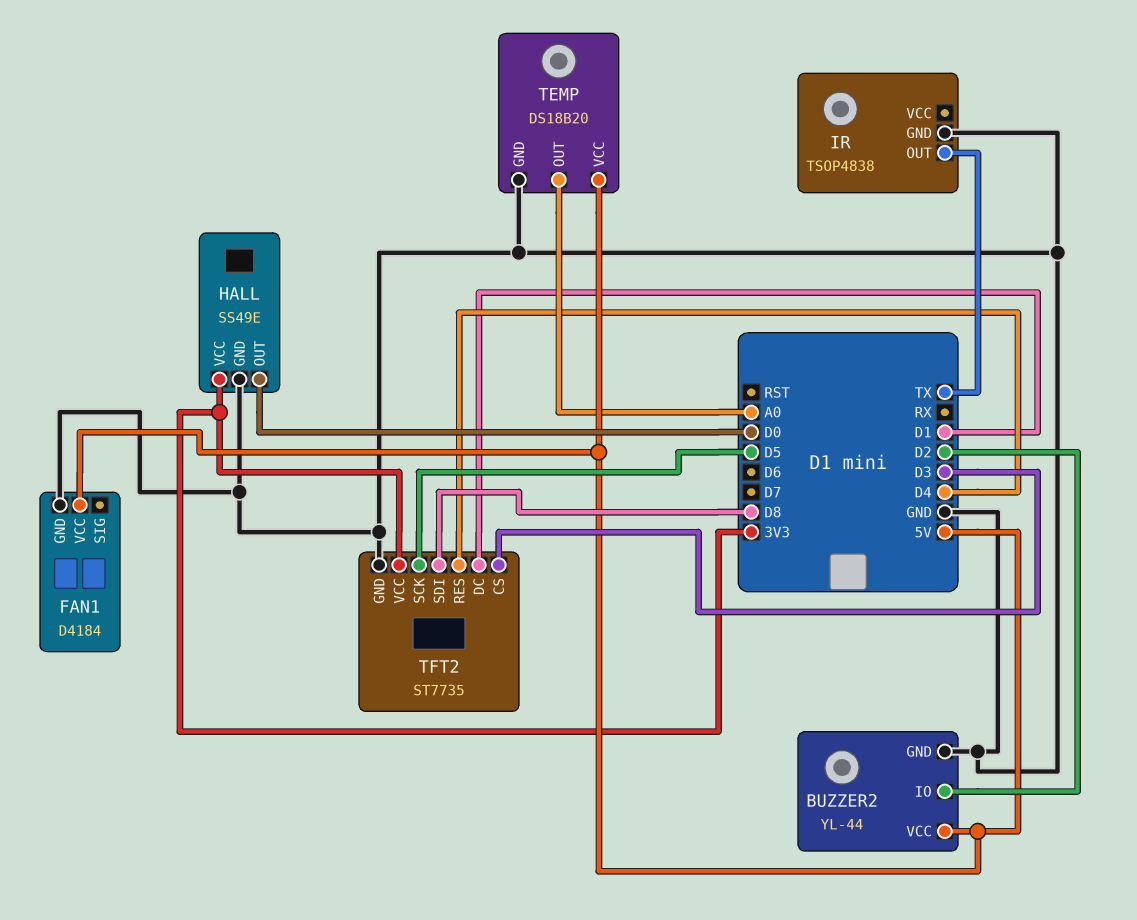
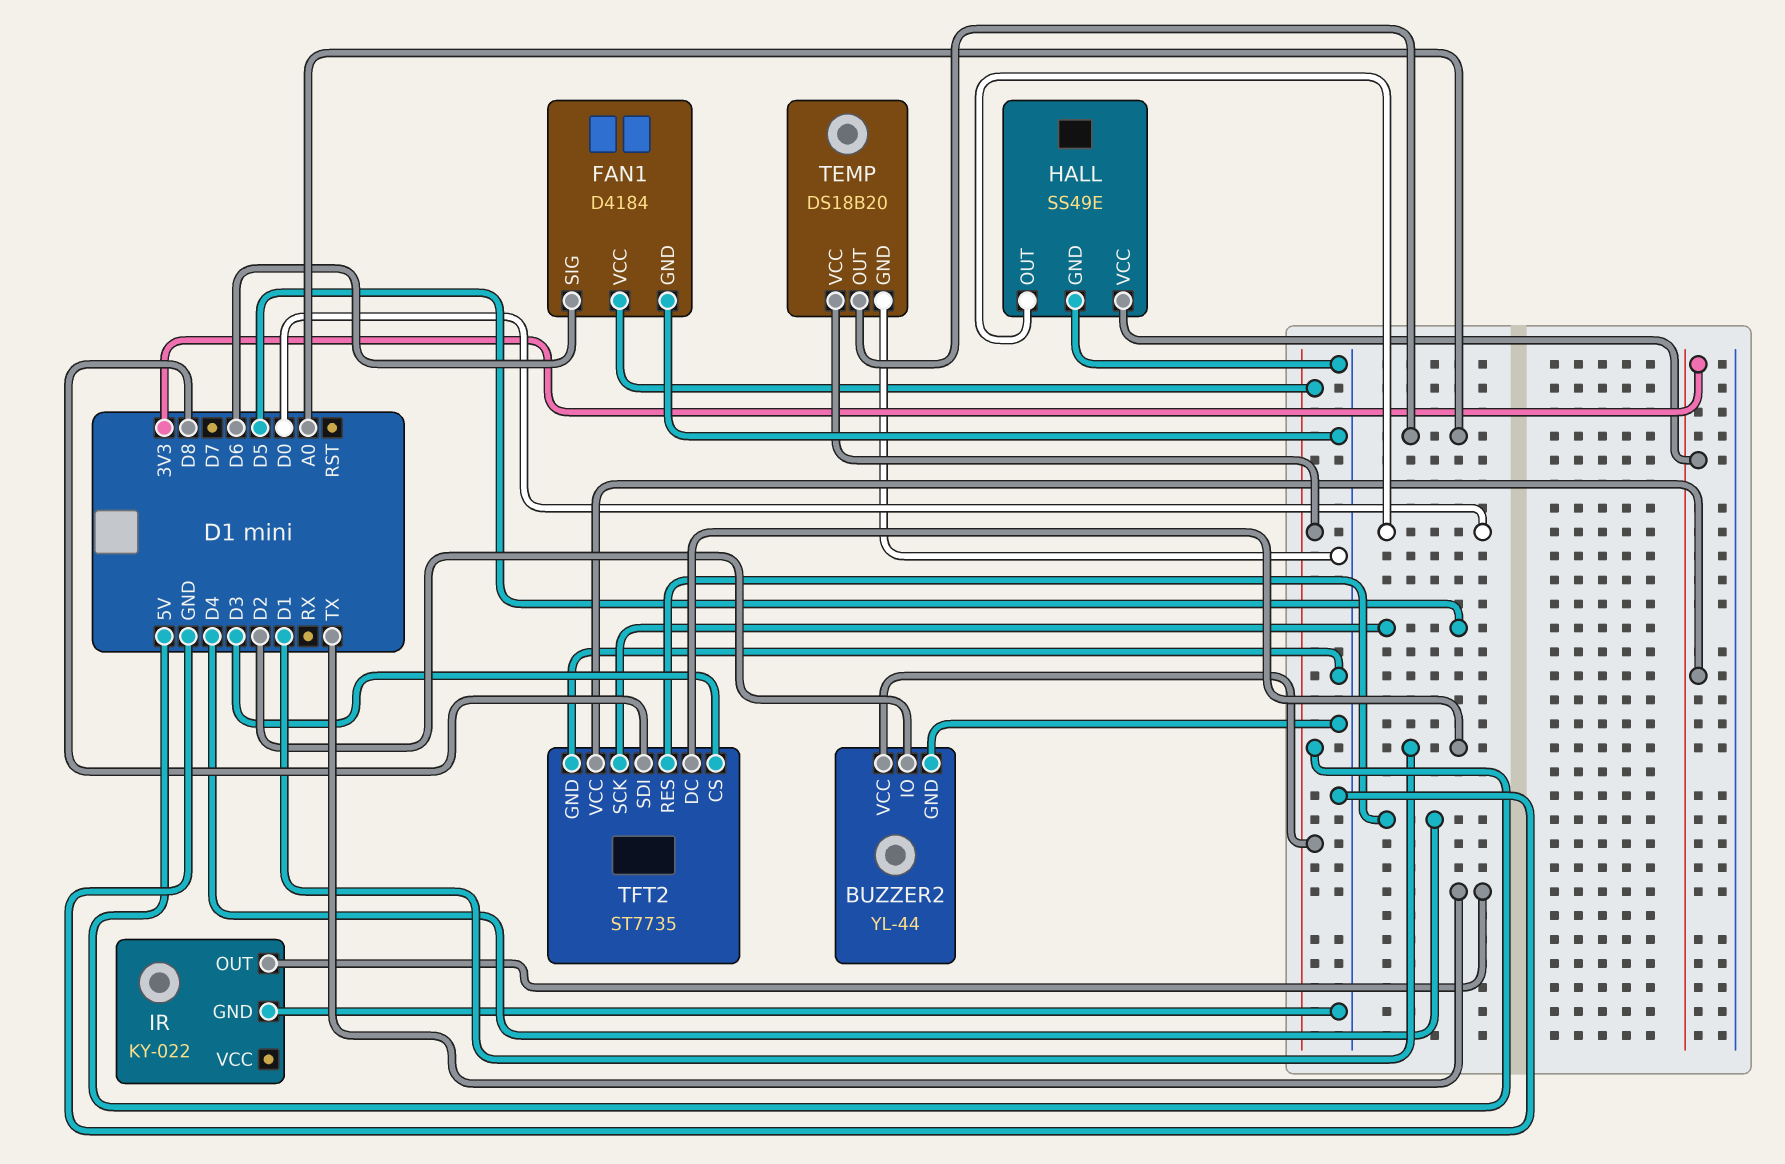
FAN1 pin SIG: none -> D6
IR: TSOP4838 -> KY-022

